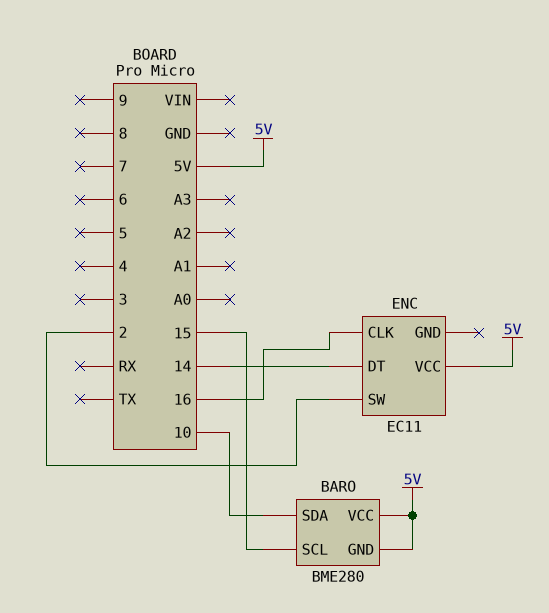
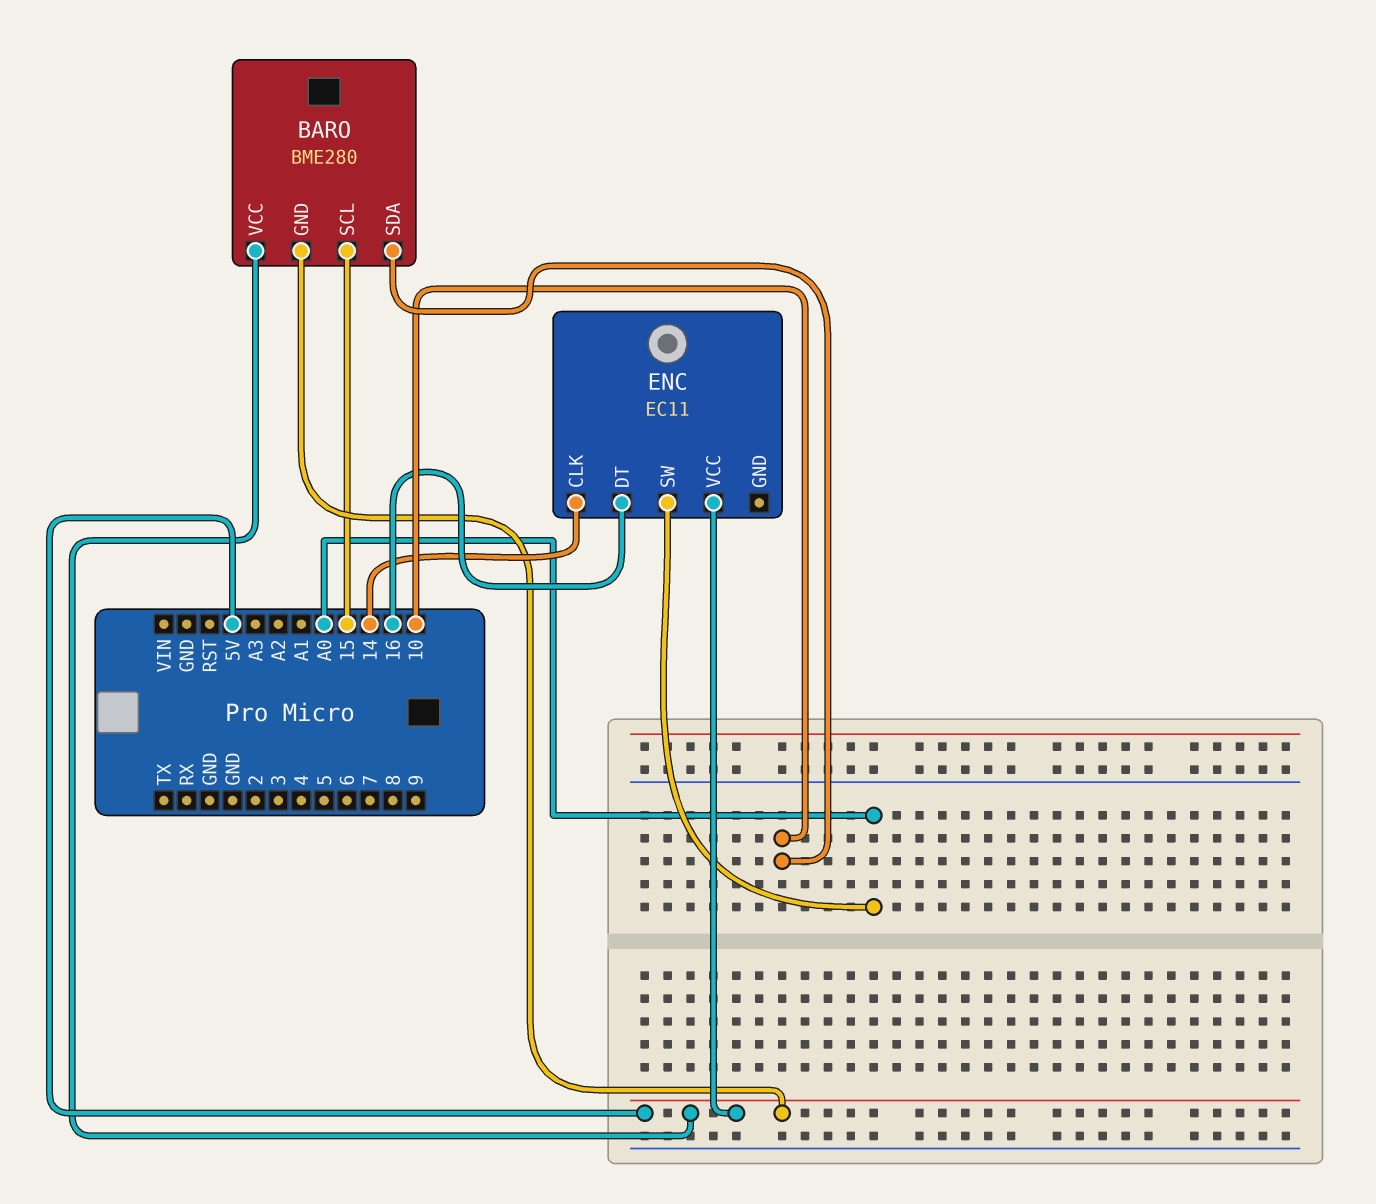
ENC pin CLK: 16 -> 14
ENC pin DT: 14 -> 16
ENC pin SW: 2 -> A0

